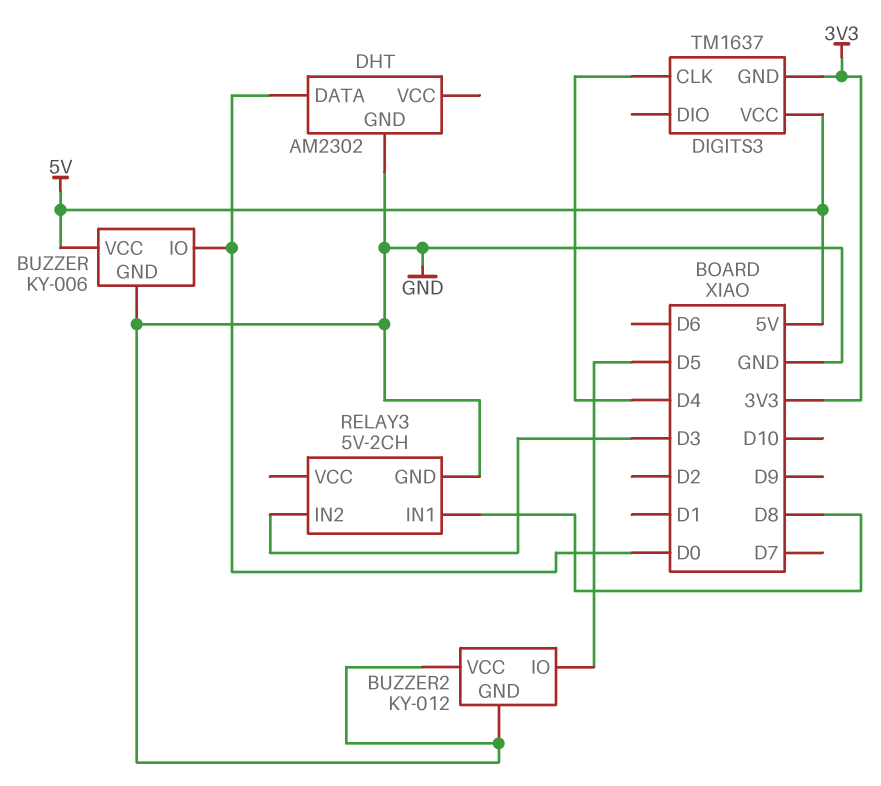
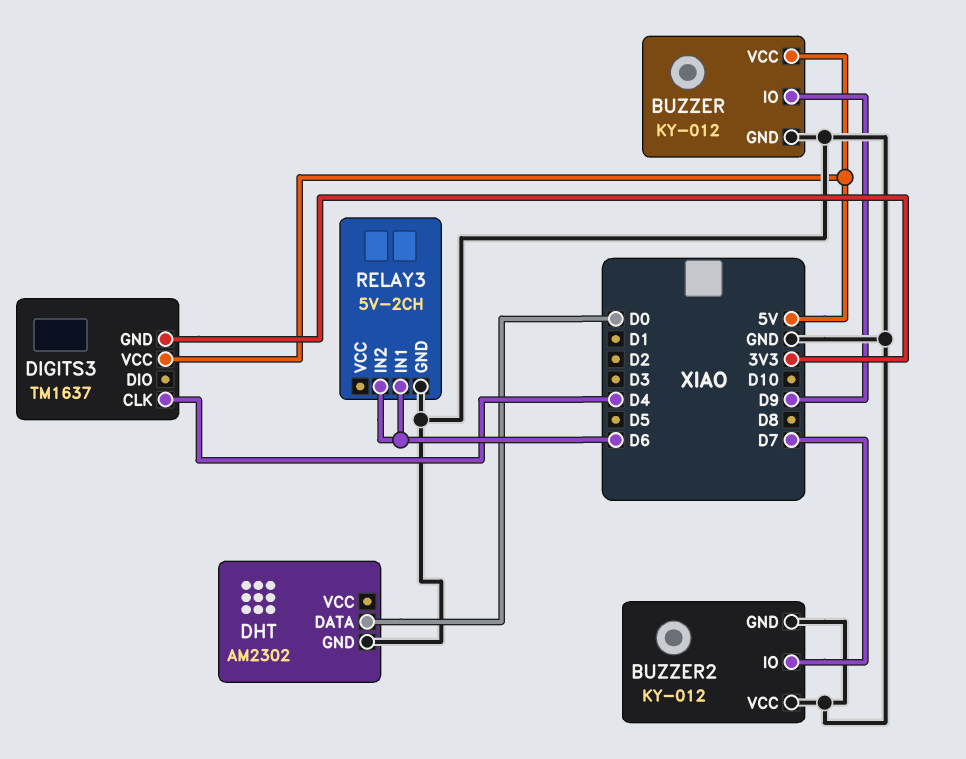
BUZZER: KY-006 -> KY-012
BUZZER pin IO: D0 -> D9
BUZZER2 pin IO: D5 -> D7
RELAY3 pin IN1: D8 -> D6
RELAY3 pin IN2: D3 -> D6

